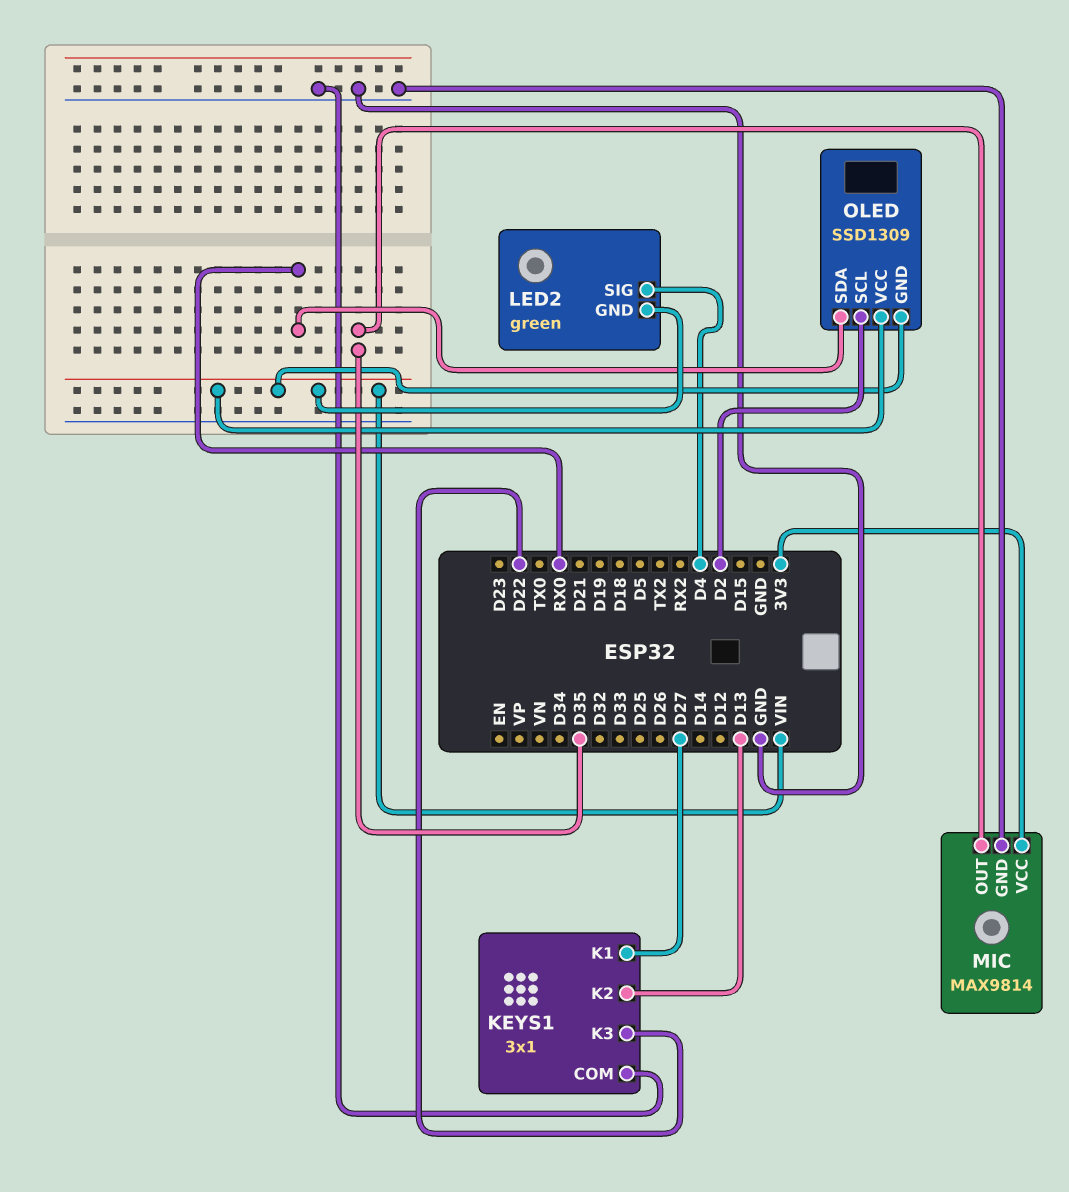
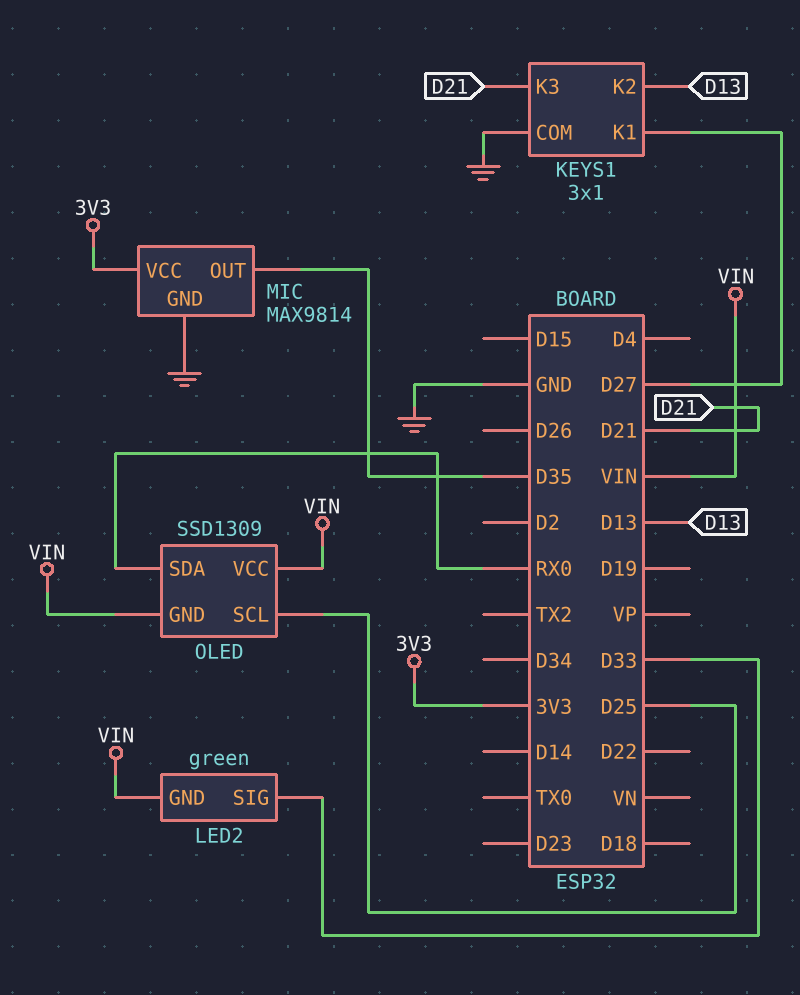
KEYS1 pin K3: D22 -> D21
LED2 pin SIG: D4 -> D33
OLED pin SCL: D2 -> D25

